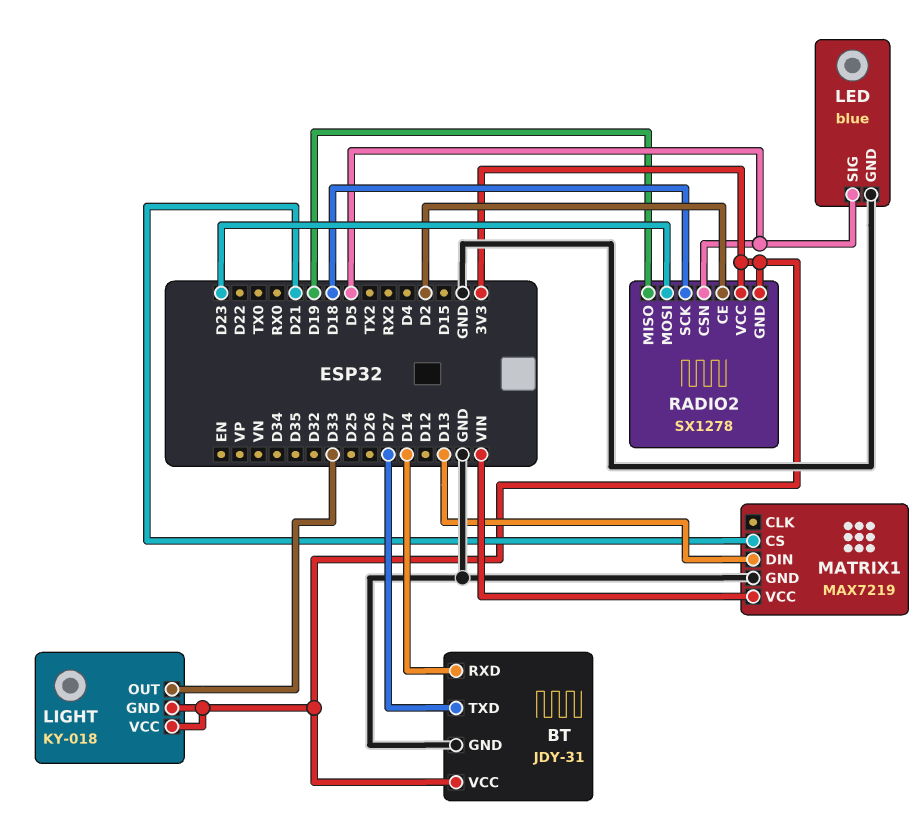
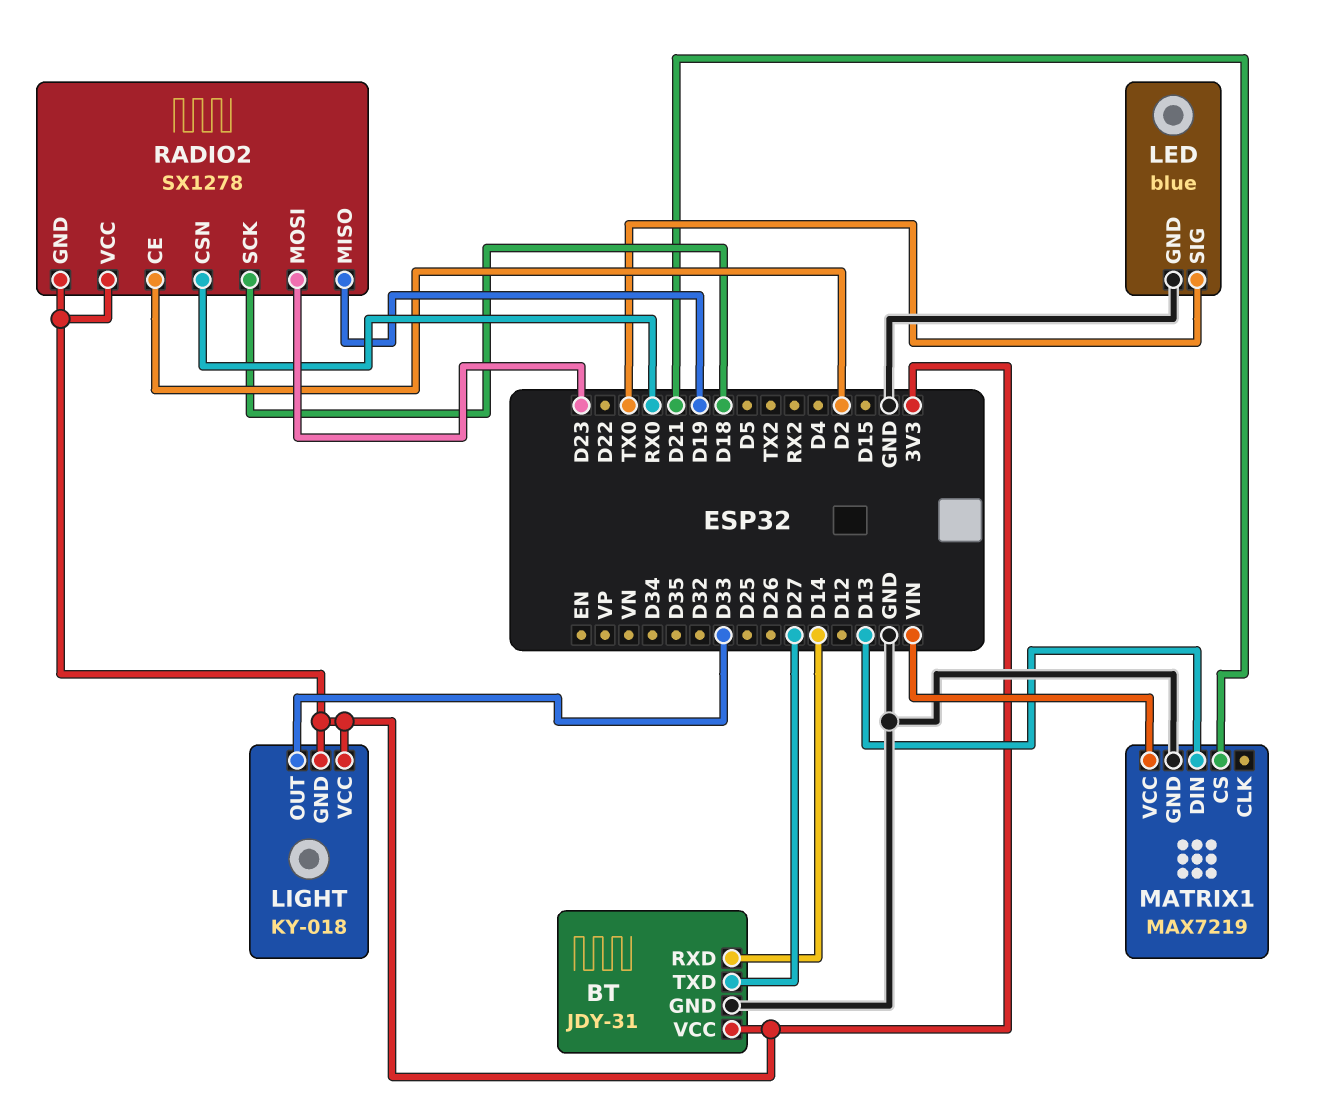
LED pin SIG: D5 -> TX0
RADIO2 pin CSN: D5 -> RX0

